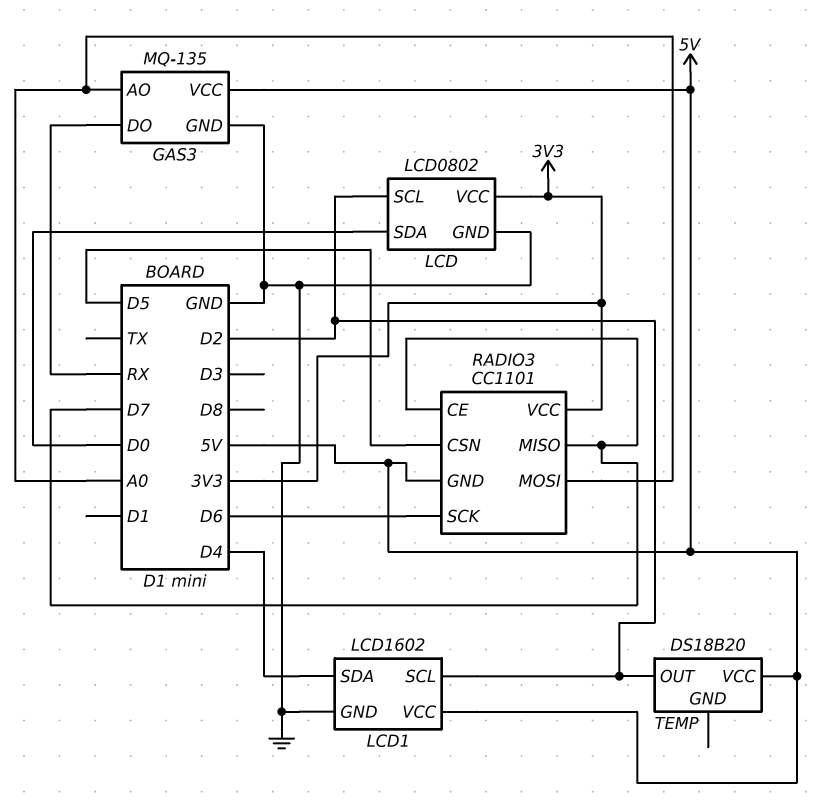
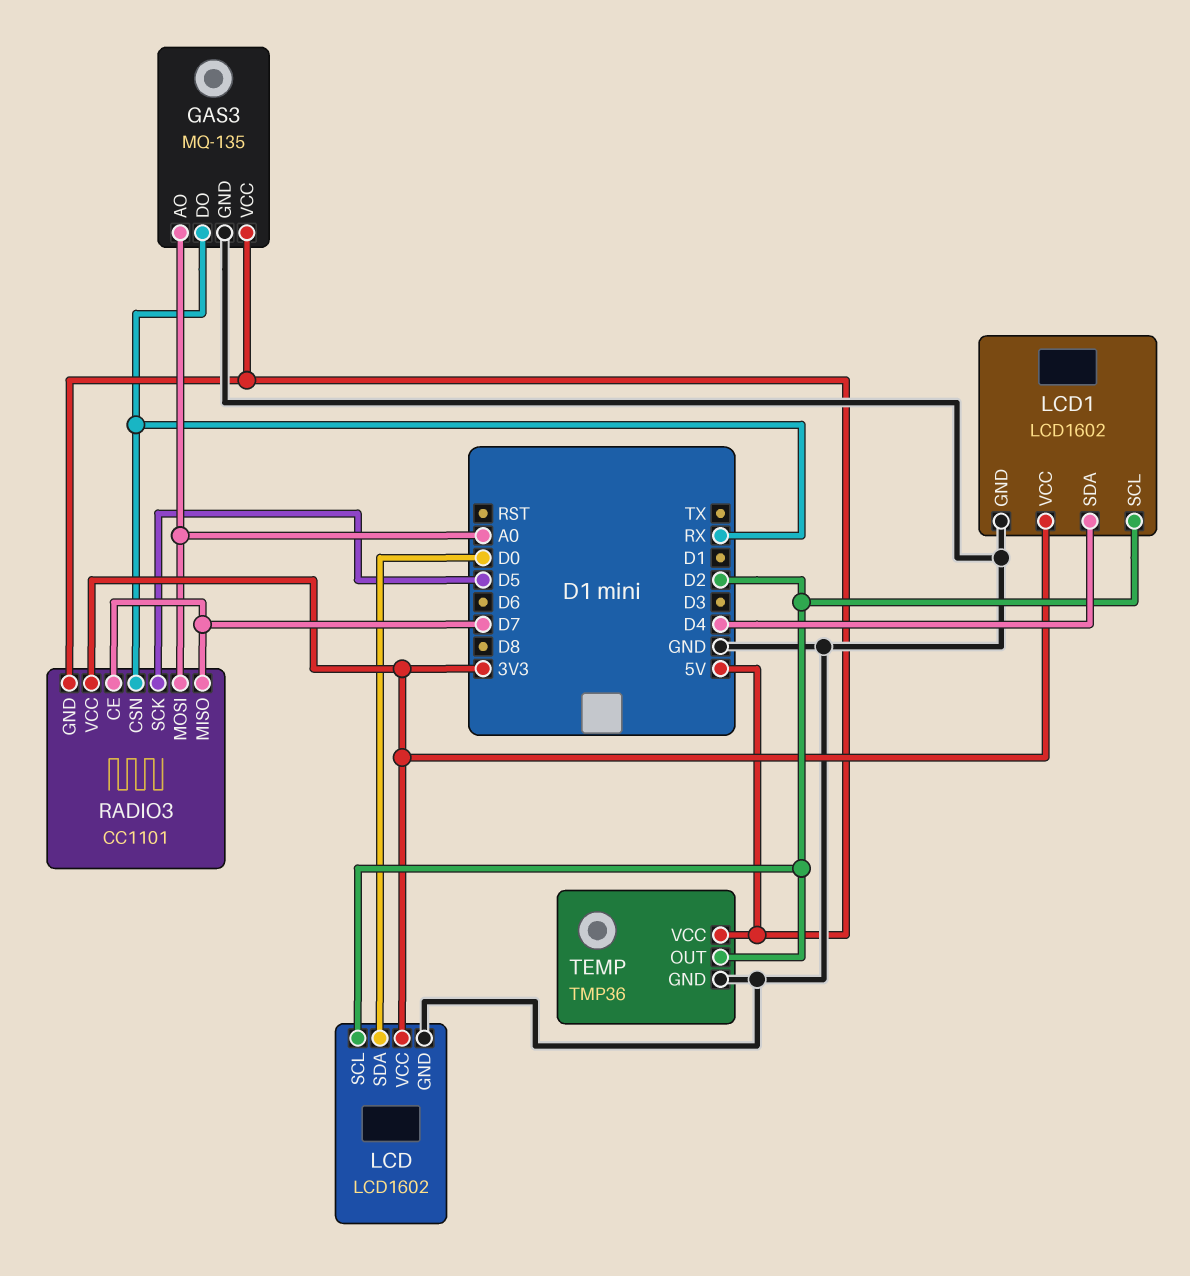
LCD: LCD0802 -> LCD1602
LCD1 pin VCC: 5V -> 3V3
RADIO3 pin CSN: D5 -> RX
RADIO3 pin SCK: D6 -> D5
TEMP: DS18B20 -> TMP36
TEMP pin GND: none -> GND

